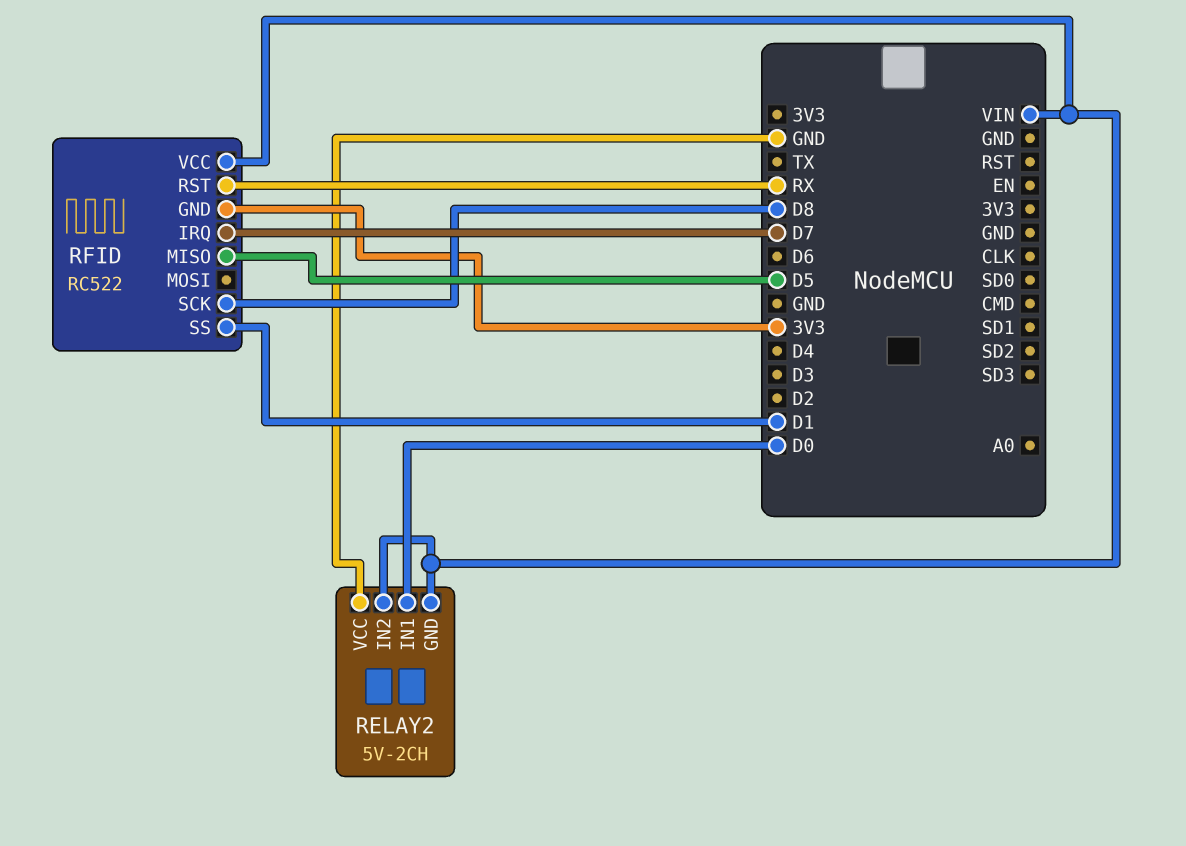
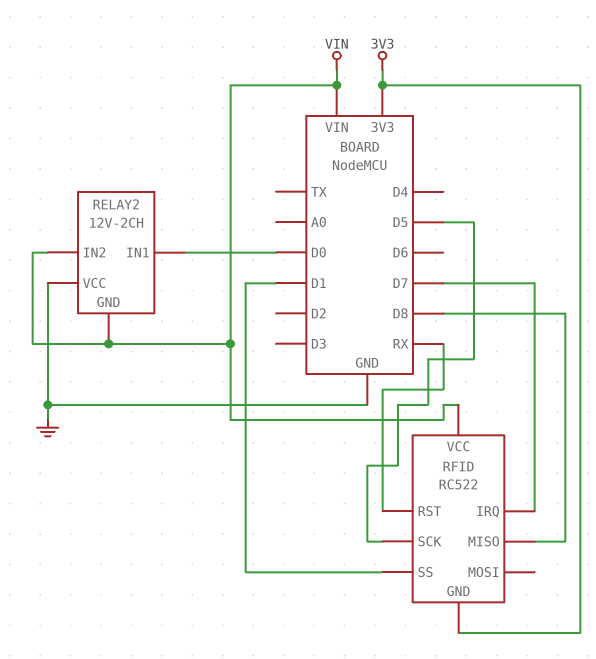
RELAY2: 5V-2CH -> 12V-2CH
RFID pin MISO: D5 -> D8
RFID pin SCK: D8 -> D5

